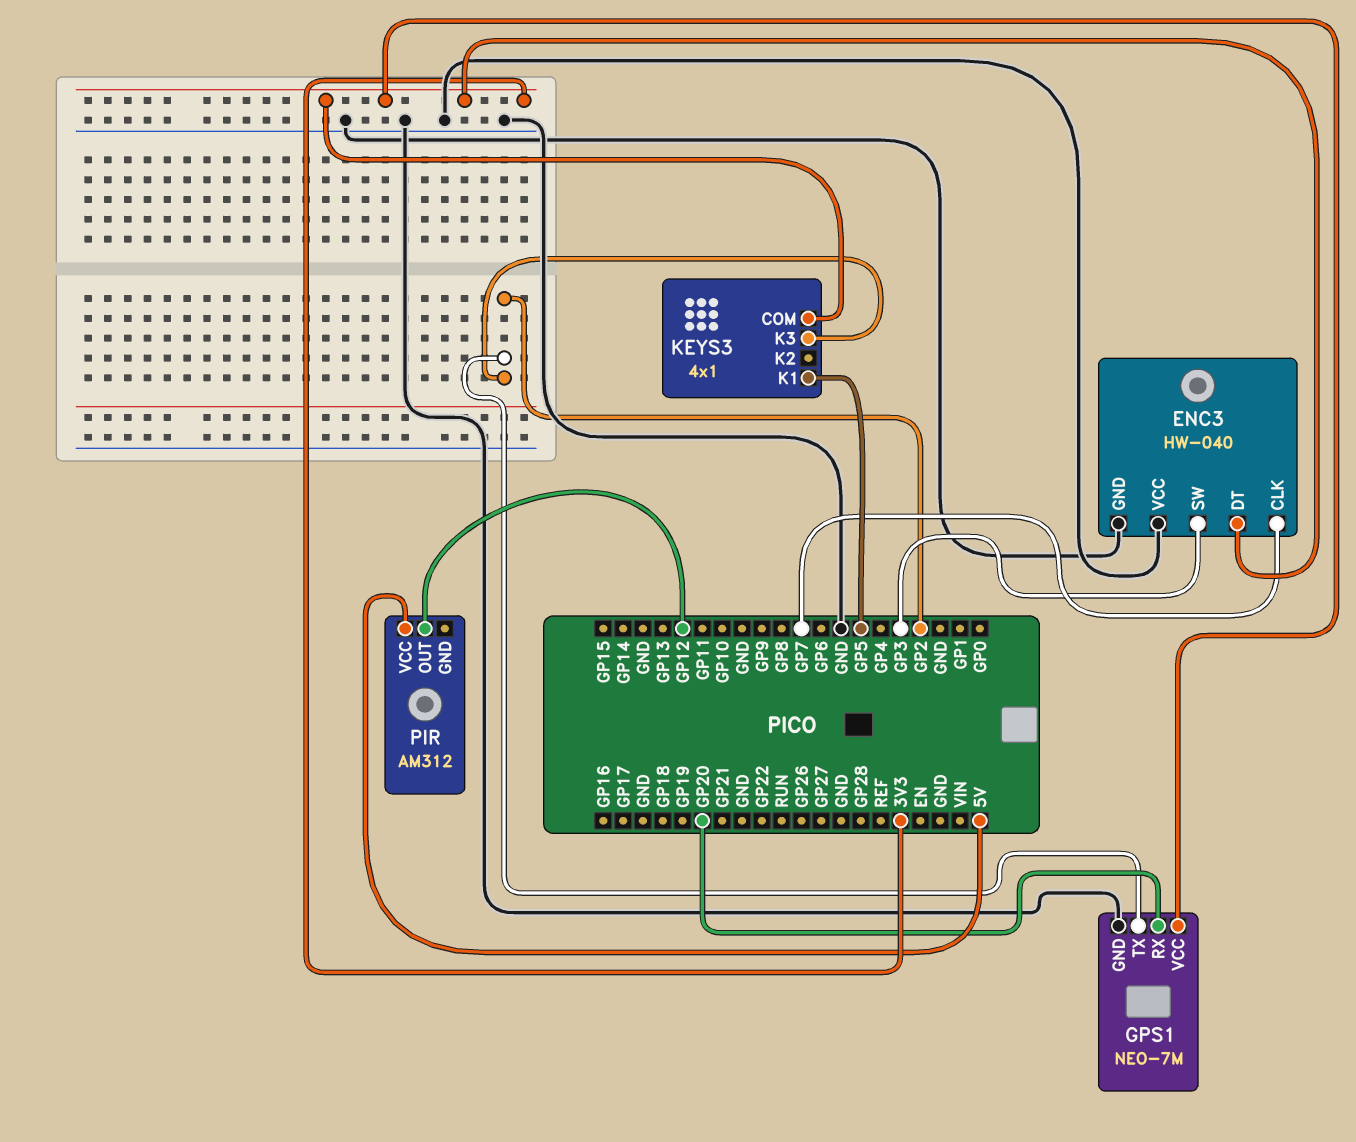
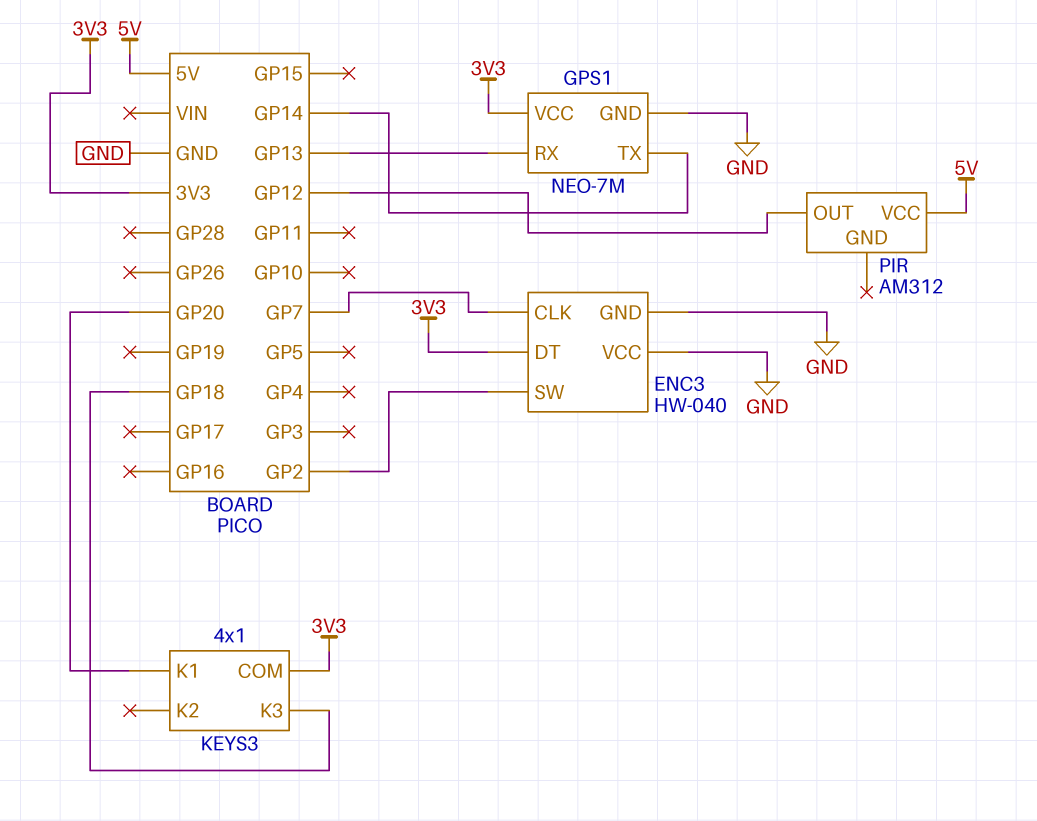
ENC3 pin SW: GP3 -> GP2
GPS1 pin RX: GP20 -> GP13
GPS1 pin TX: GP2 -> GP14
KEYS3 pin K1: GP5 -> GP20
KEYS3 pin K3: GP2 -> GP18

